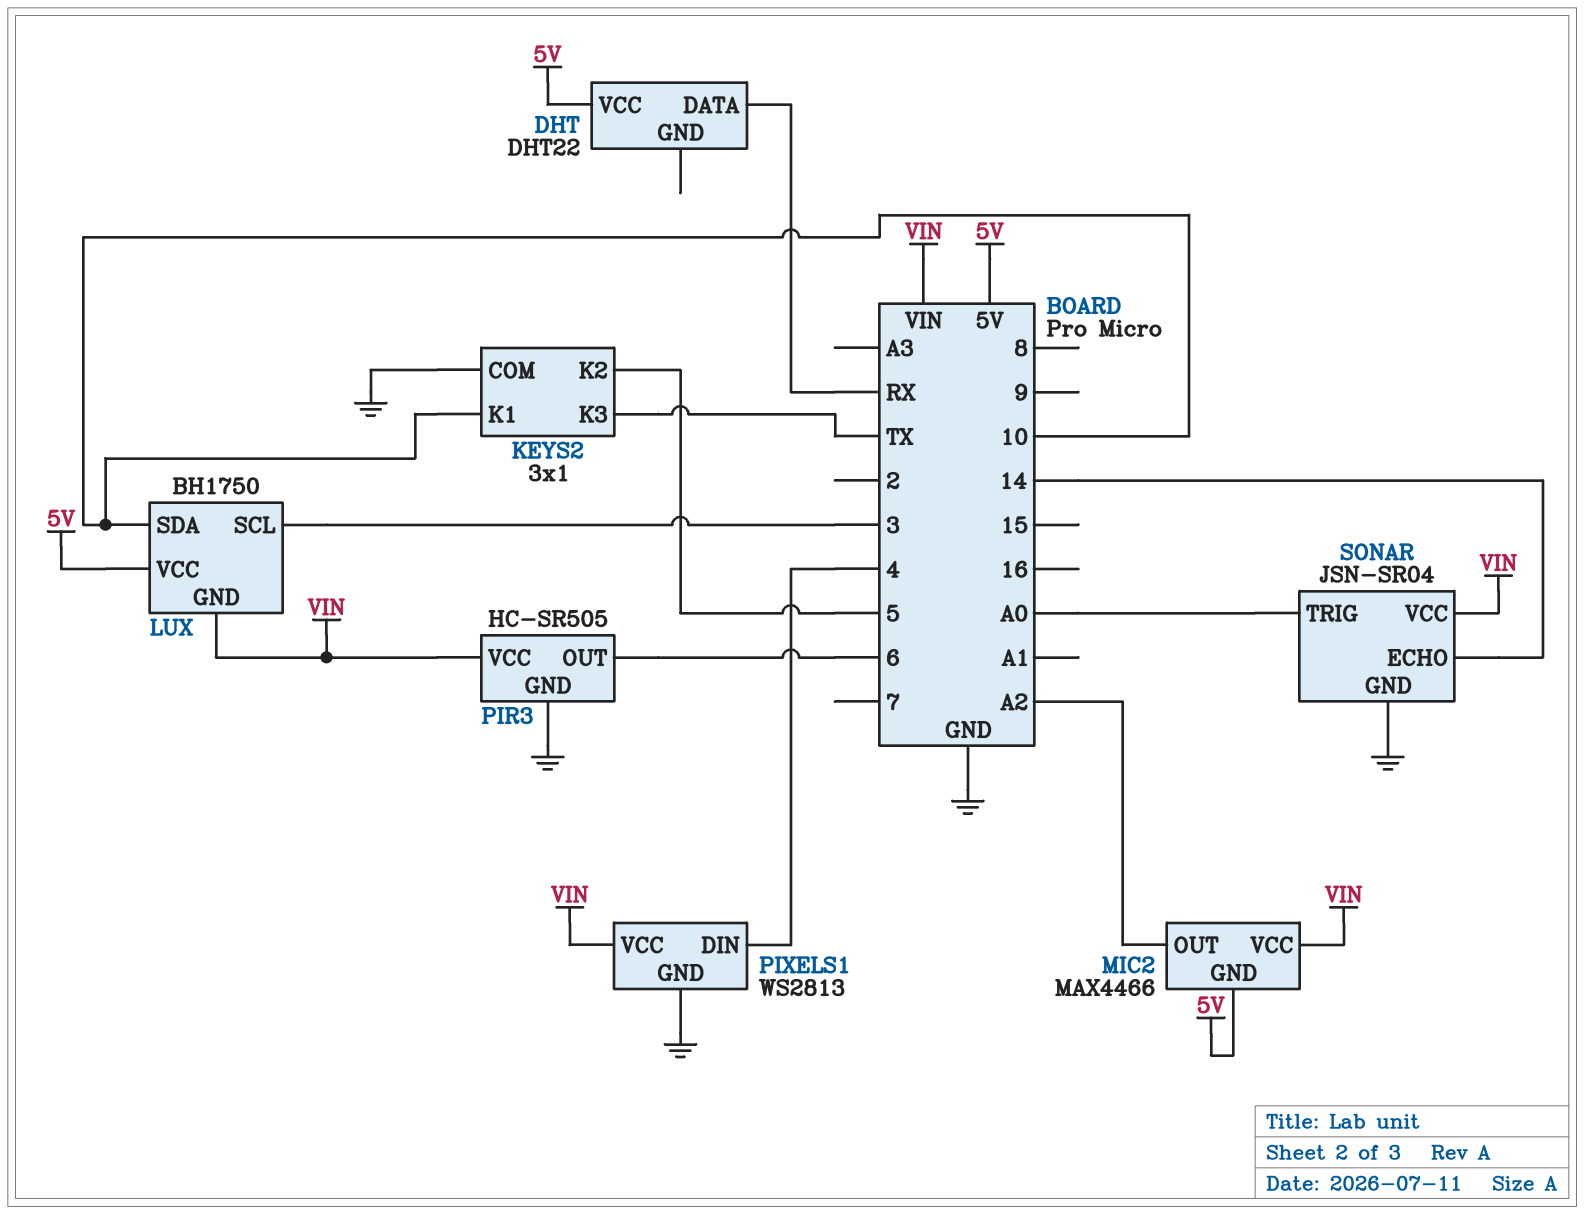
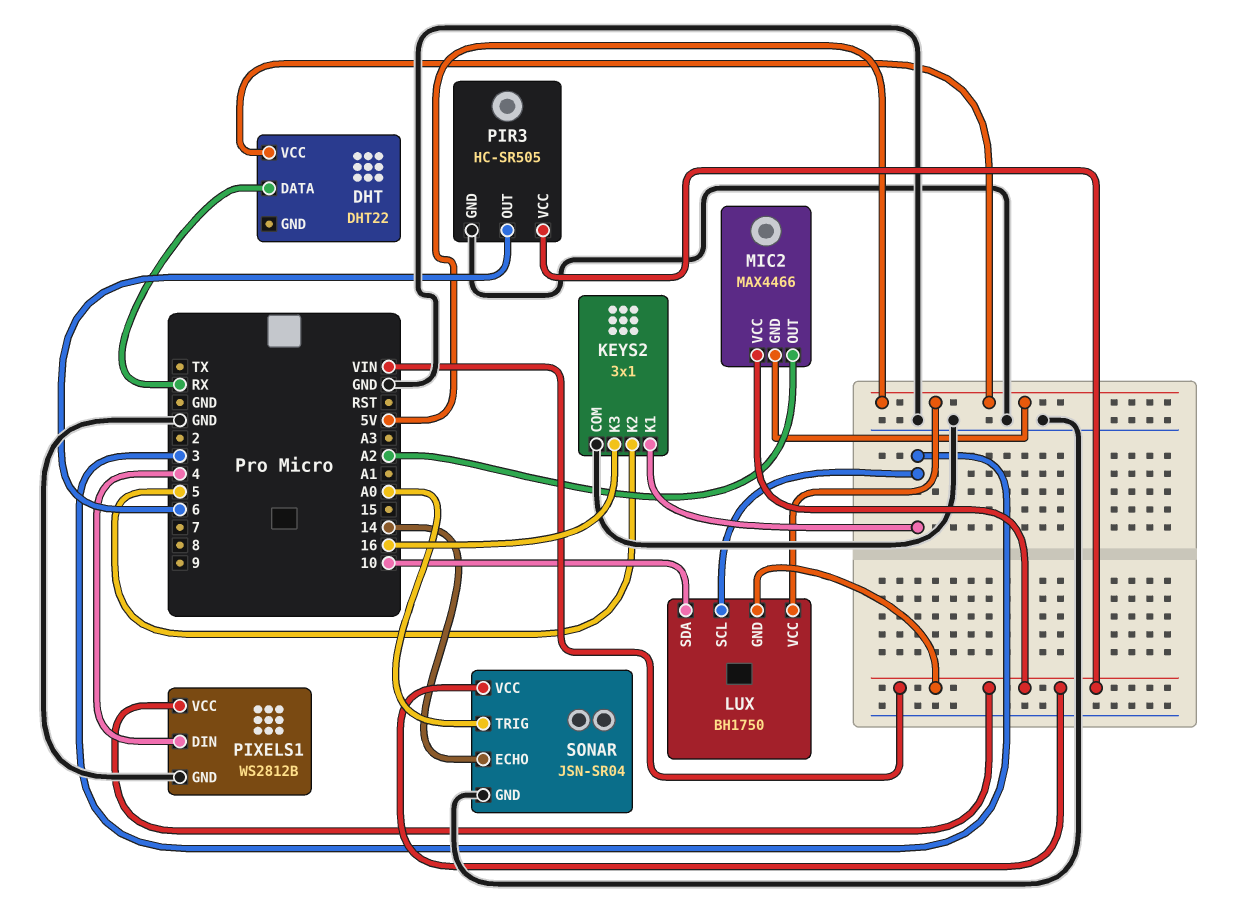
KEYS2 pin K1: 10 -> 3
KEYS2 pin K3: TX -> 16
PIXELS1: WS2813 -> WS2812B

